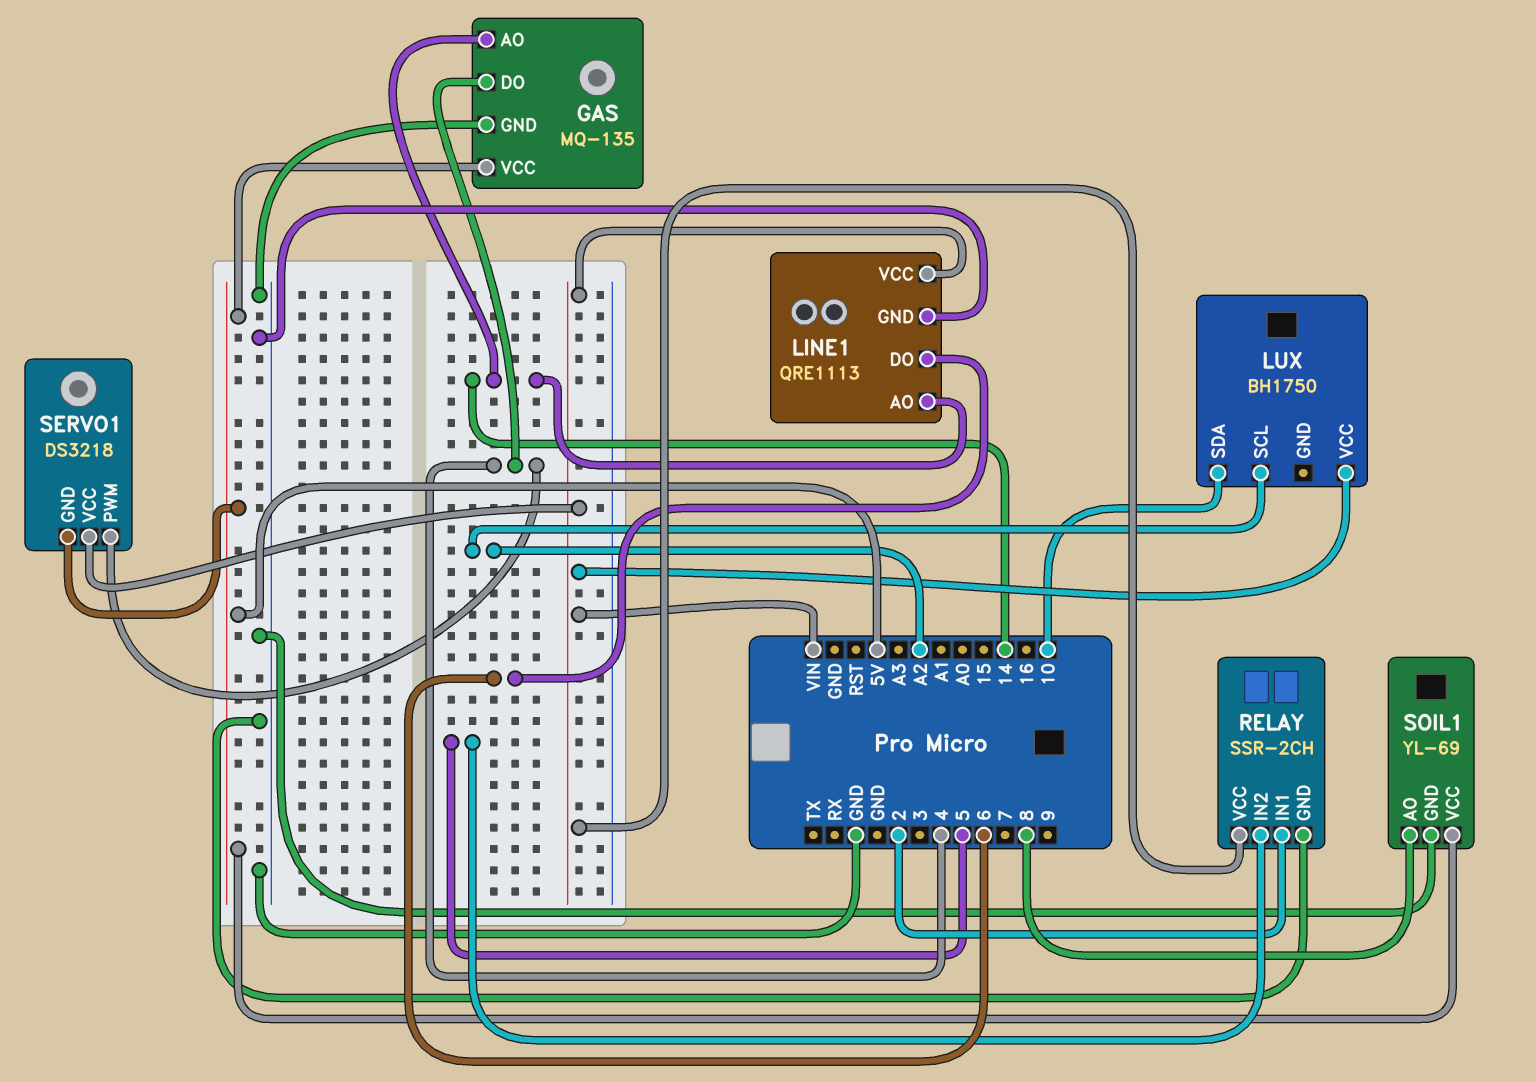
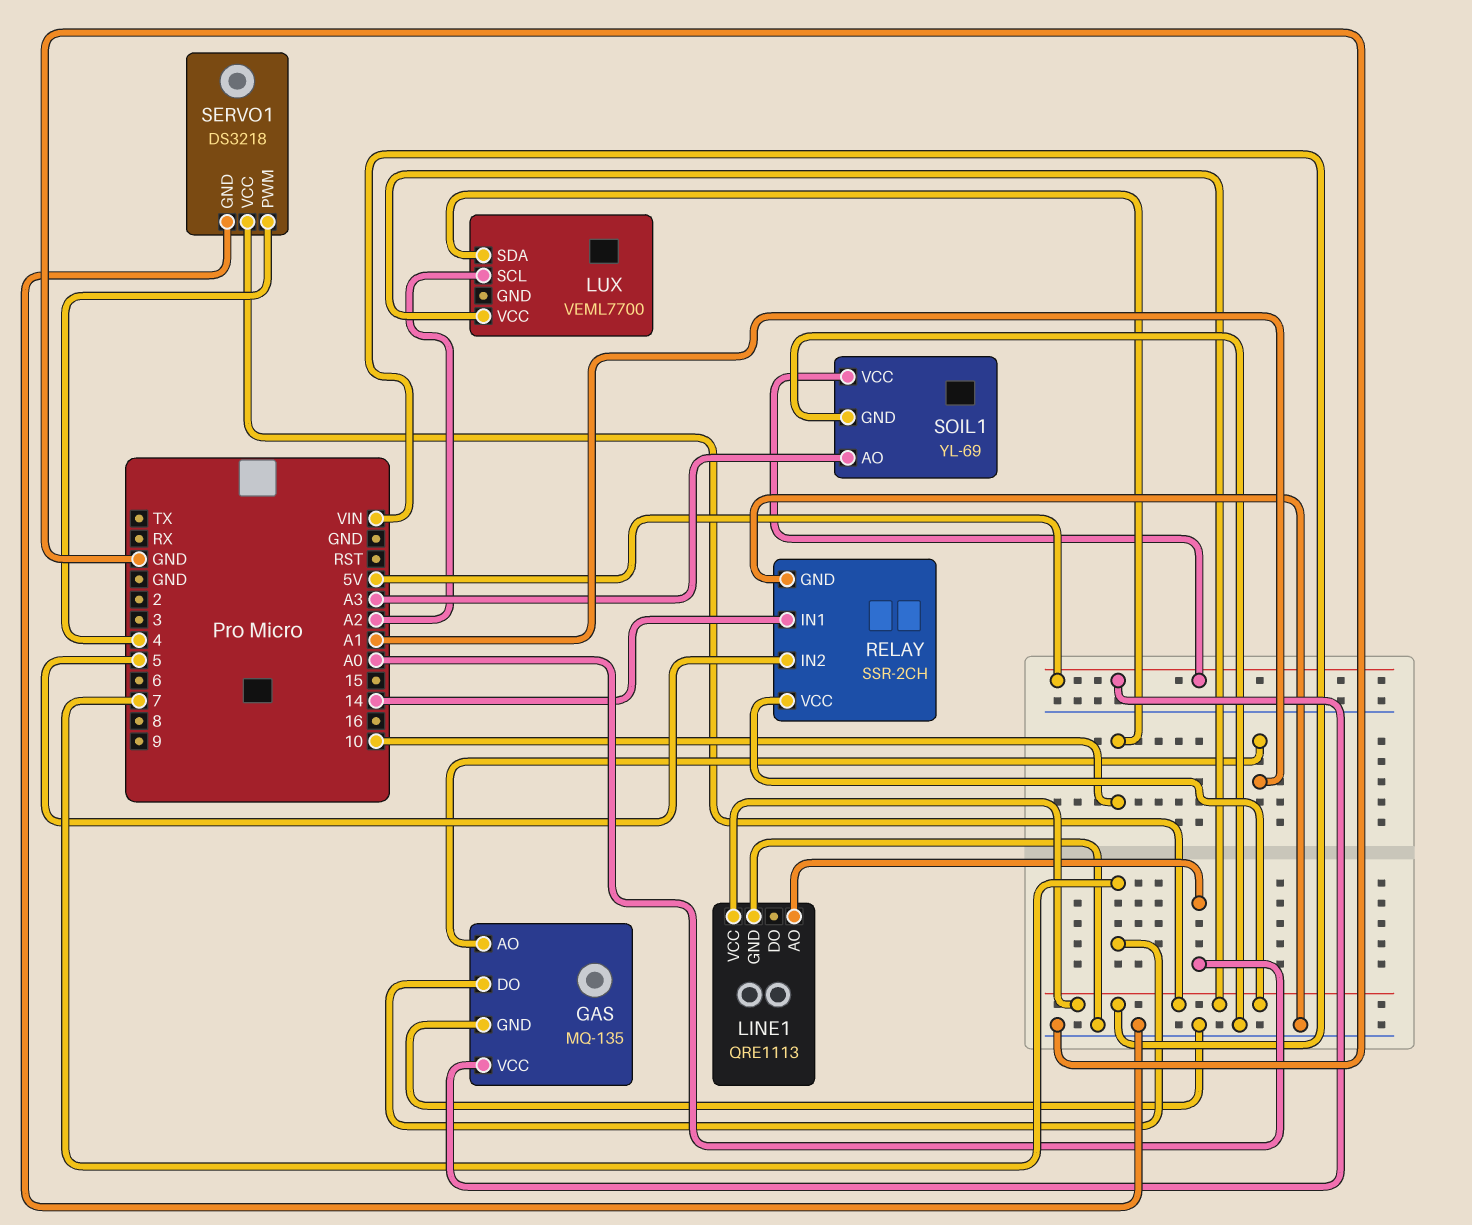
GAS pin AO: 14 -> A1
GAS pin DO: 4 -> 7
LINE1 pin AO: 14 -> A0
LINE1 pin DO: 6 -> none
LUX: BH1750 -> VEML7700
RELAY pin IN1: 2 -> 14
SERVO1 pin GND: 5V -> GND
SOIL1 pin AO: 8 -> A3

